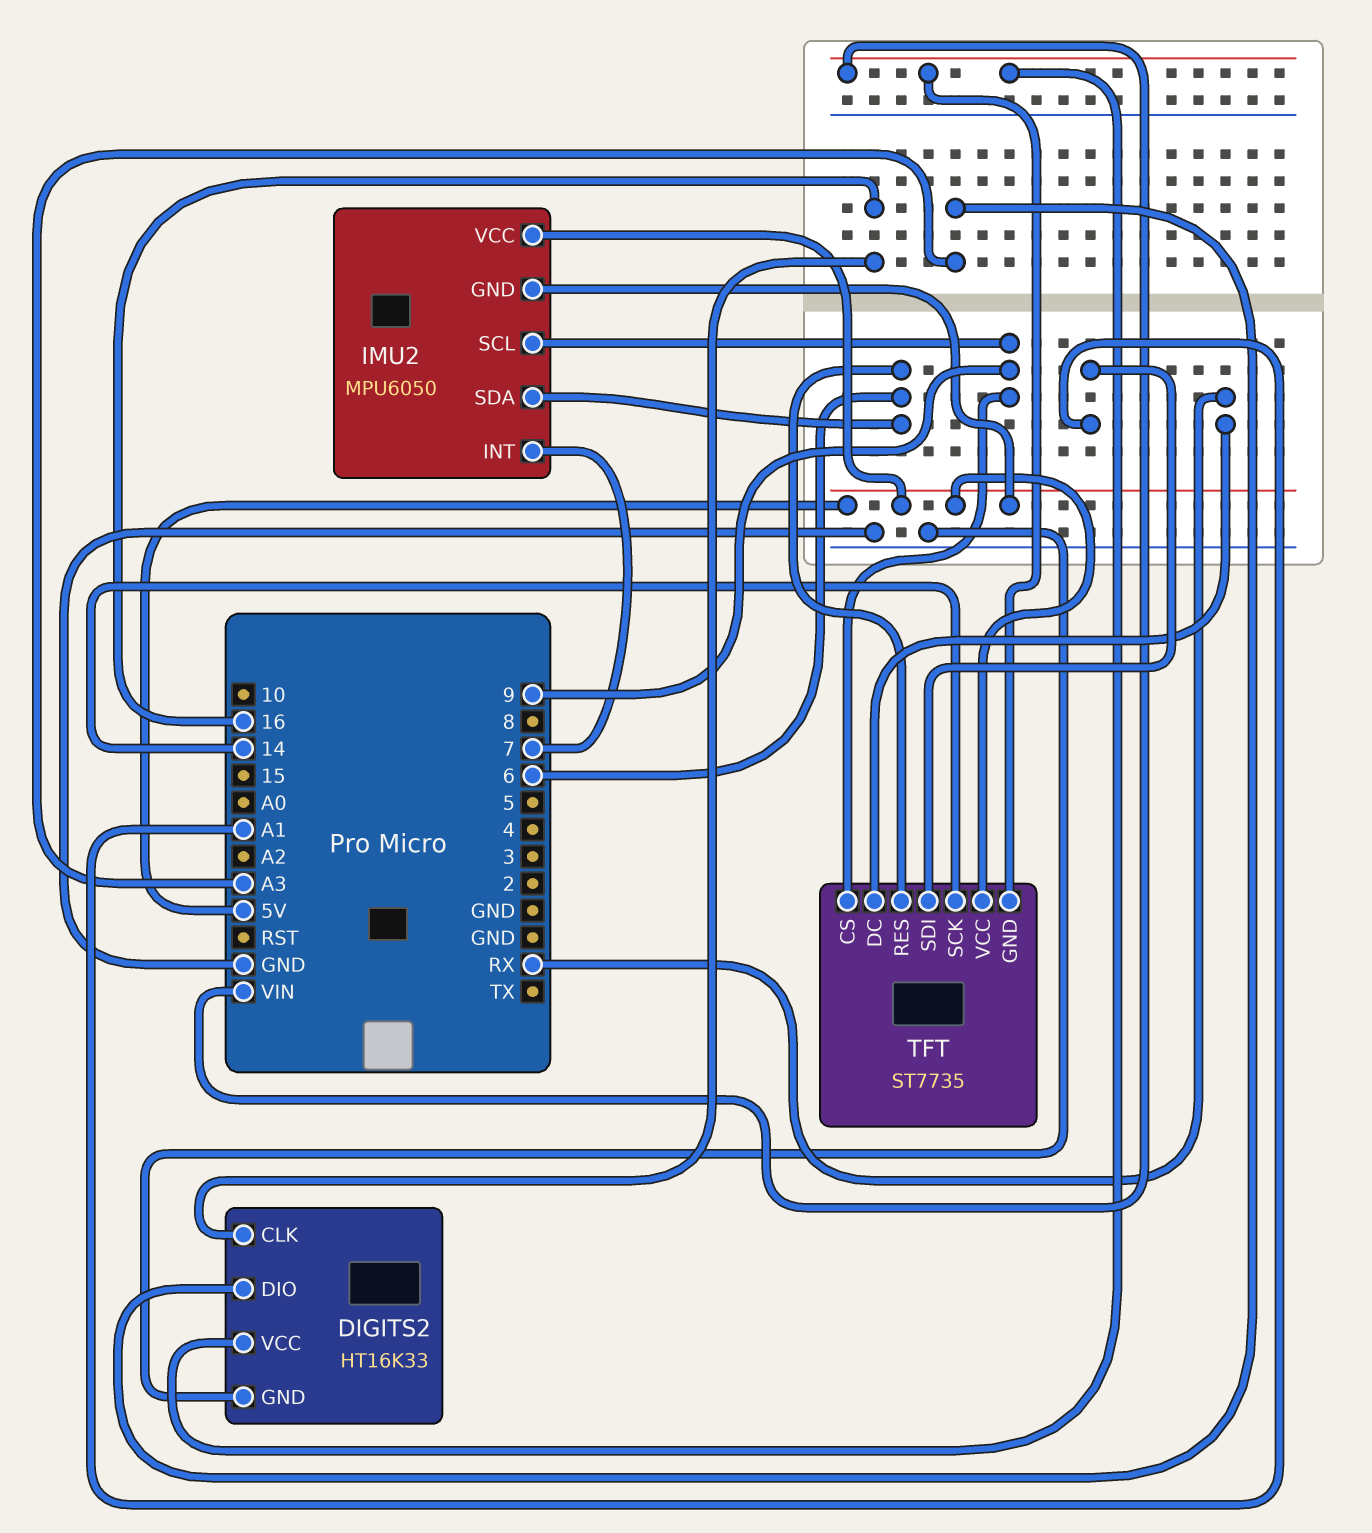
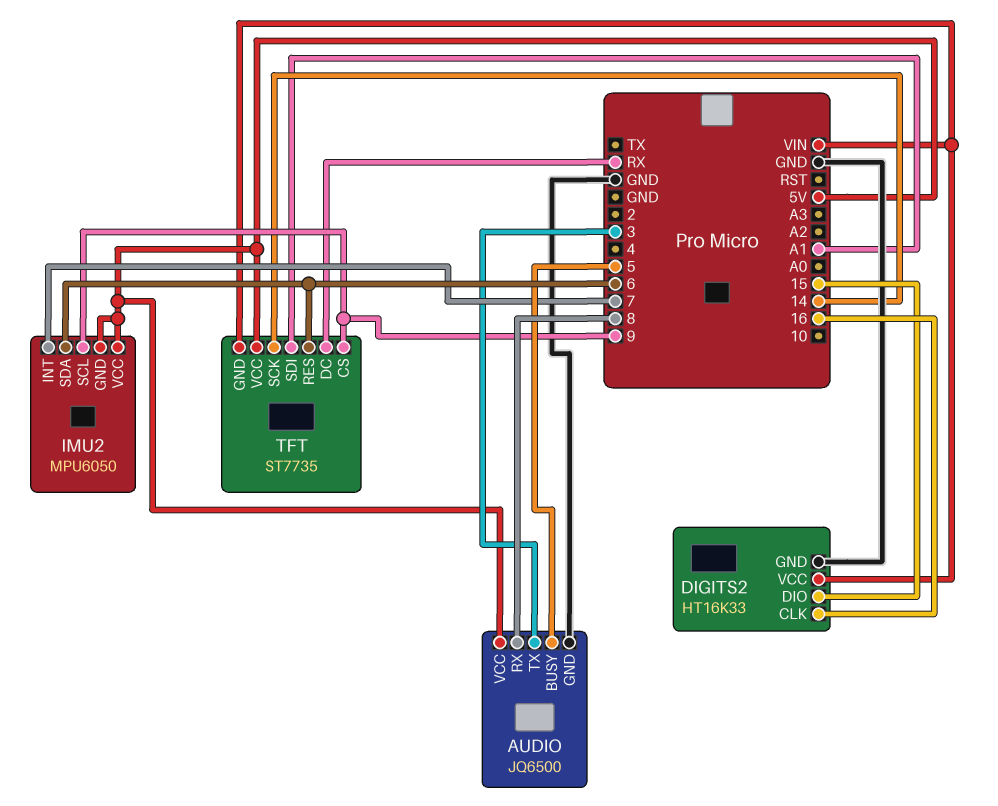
AUDIO: none -> JQ6500
AUDIO pin BUSY: none -> 5
AUDIO pin GND: none -> GND
AUDIO pin RX: none -> 8
AUDIO pin TX: none -> 3
AUDIO pin VCC: none -> 5V
DIGITS2 pin DIO: A3 -> 15

